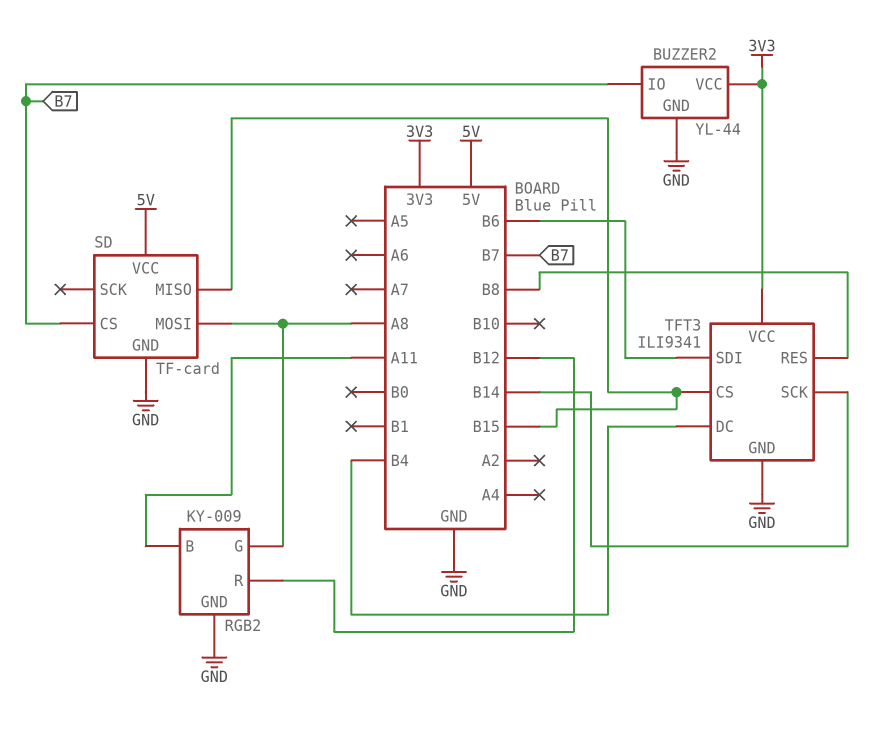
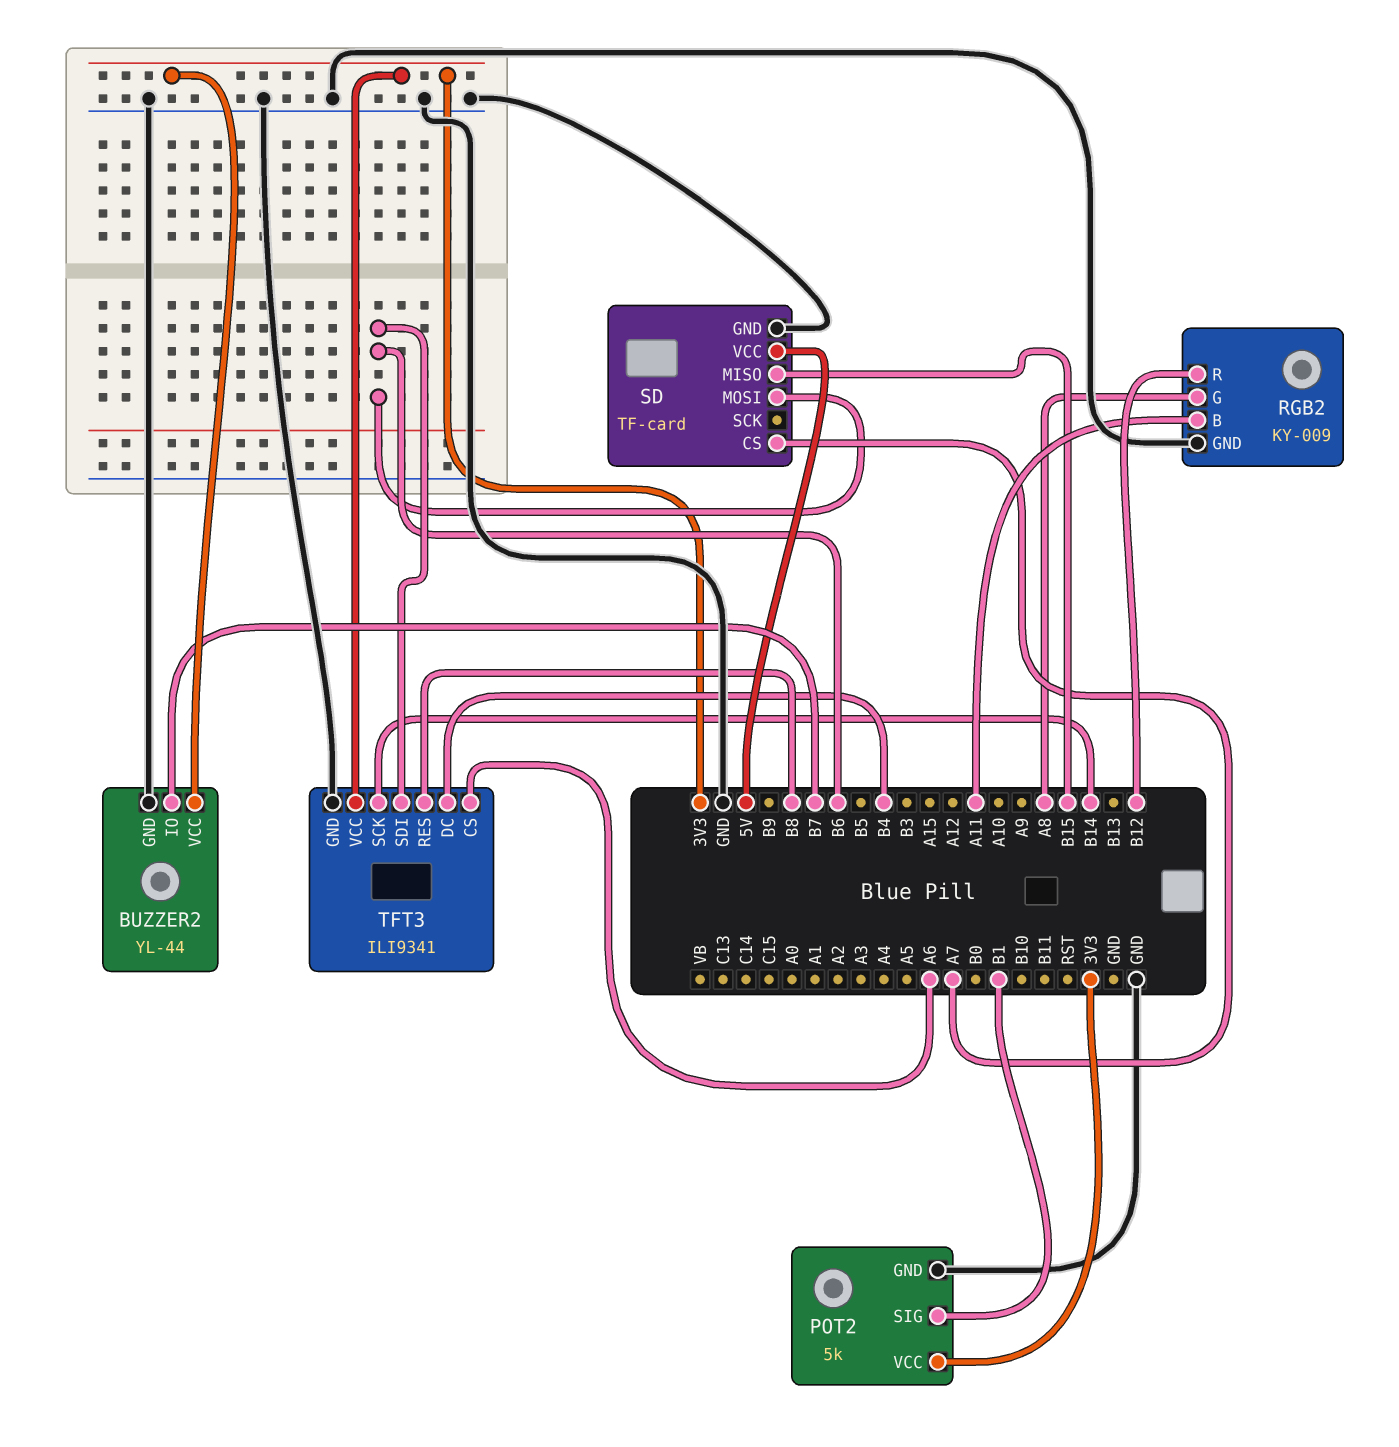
POT2: none -> 5k
POT2 pin GND: none -> GND
POT2 pin SIG: none -> B1
POT2 pin VCC: none -> 3V3
SD pin CS: B7 -> A7
SD pin MOSI: A8 -> B6
TFT3 pin CS: B15 -> A6

